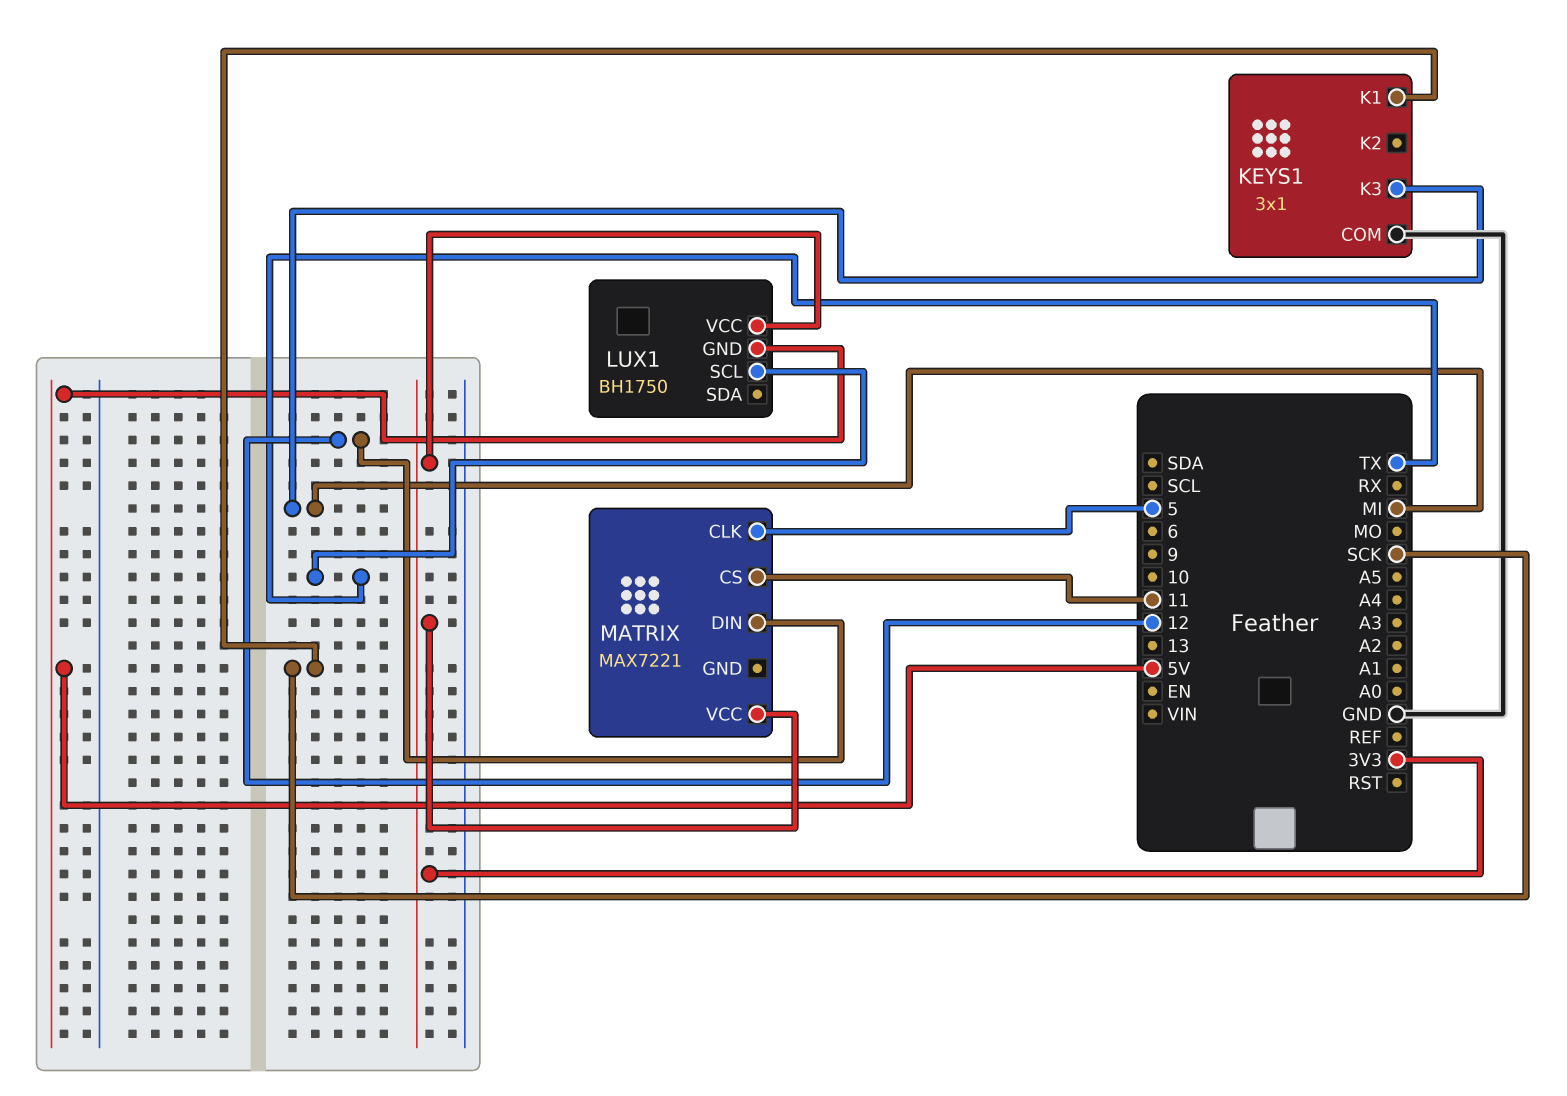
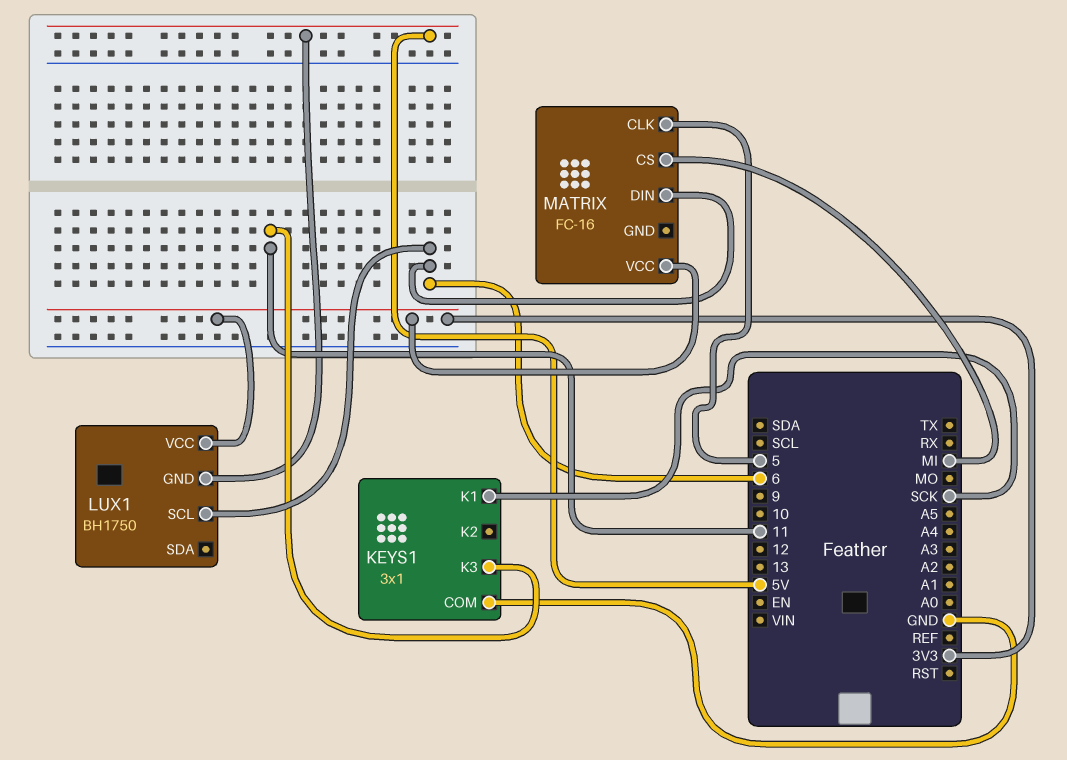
KEYS1 pin K3: MI -> 11
LUX1 pin SCL: TX -> 6
MATRIX: MAX7221 -> FC-16
MATRIX pin CS: 11 -> MI
MATRIX pin DIN: 12 -> 6

